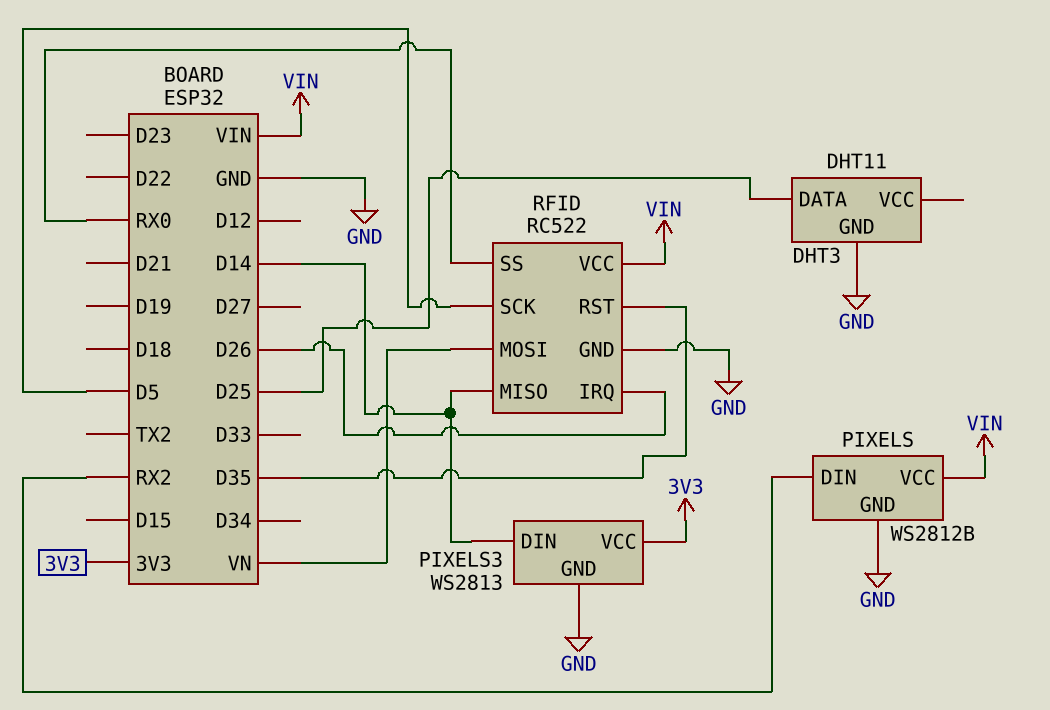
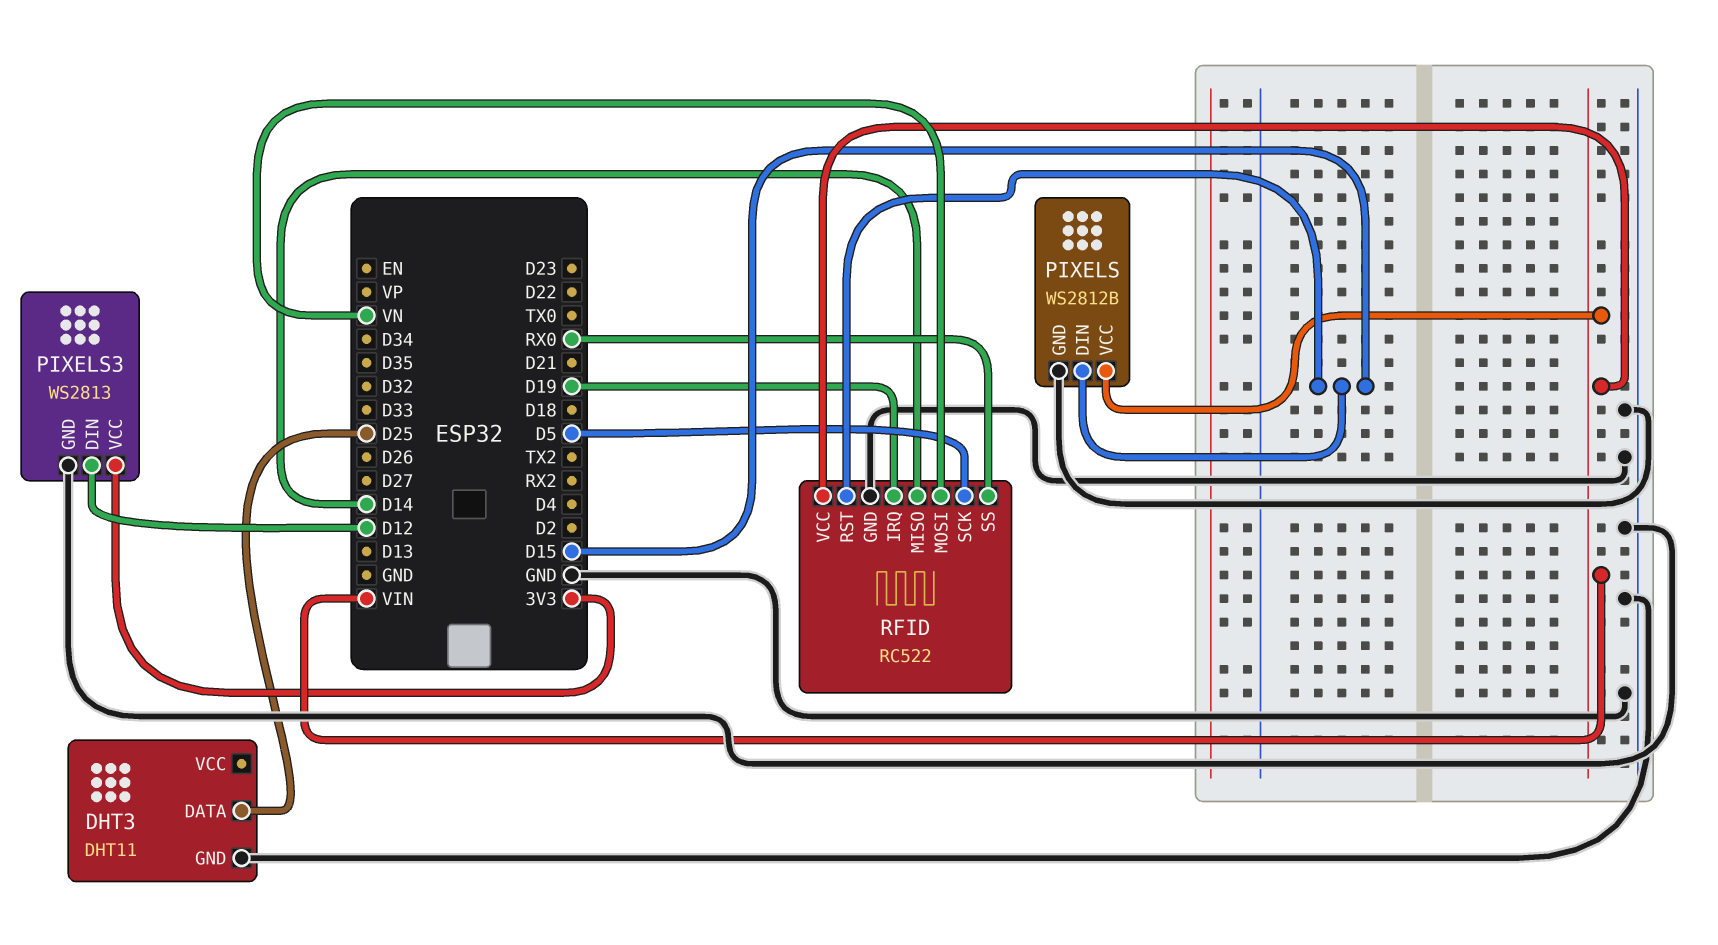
PIXELS pin DIN: RX2 -> D15
PIXELS3 pin DIN: D14 -> D12
RFID pin IRQ: D26 -> D19
RFID pin RST: D35 -> D15

